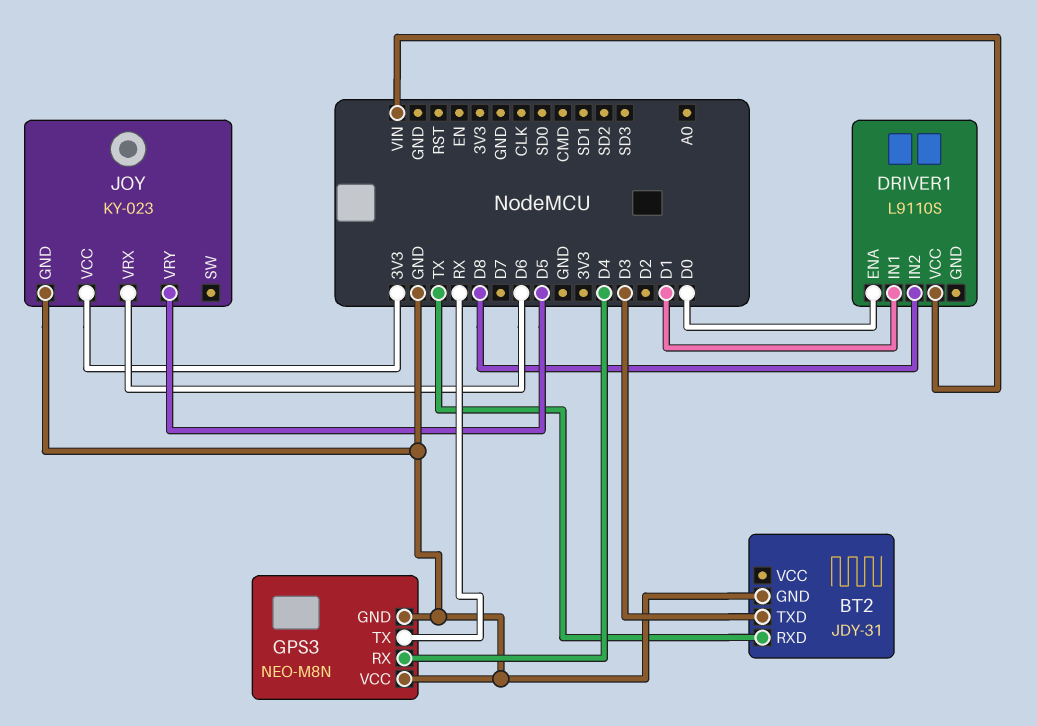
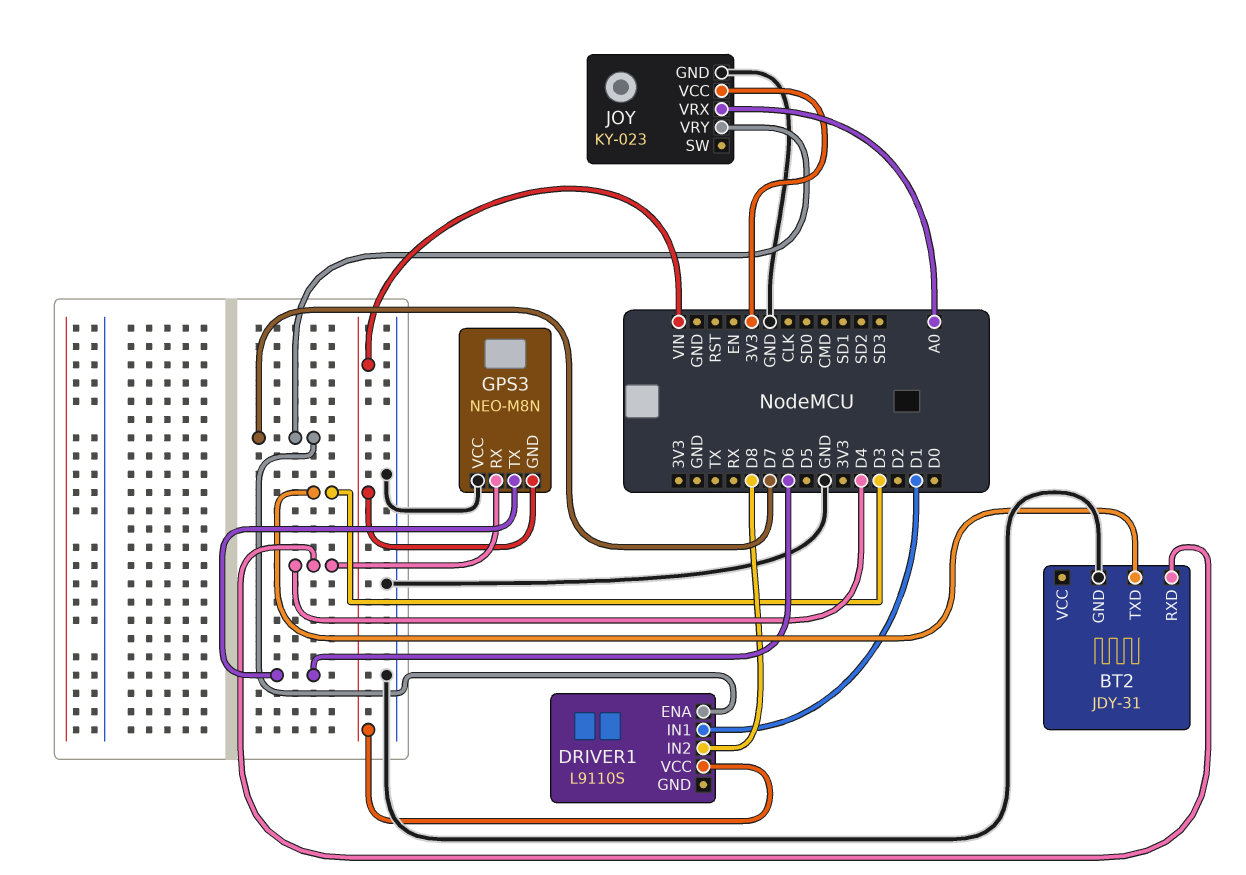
BT2 pin RXD: TX -> D4
DRIVER1 pin ENA: D0 -> D7
GPS3 pin GND: GND -> VIN
GPS3 pin TX: RX -> D6
JOY pin VRX: D6 -> A0
JOY pin VRY: D5 -> D7

